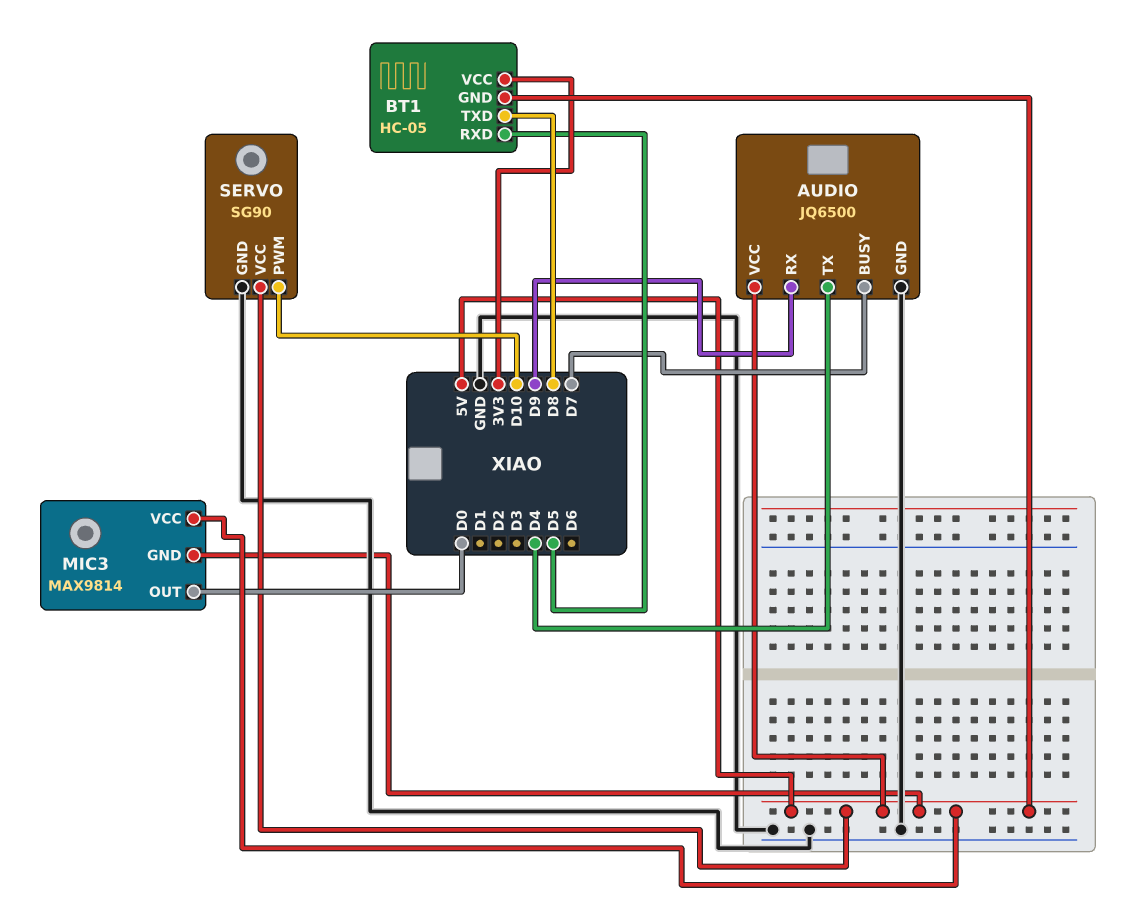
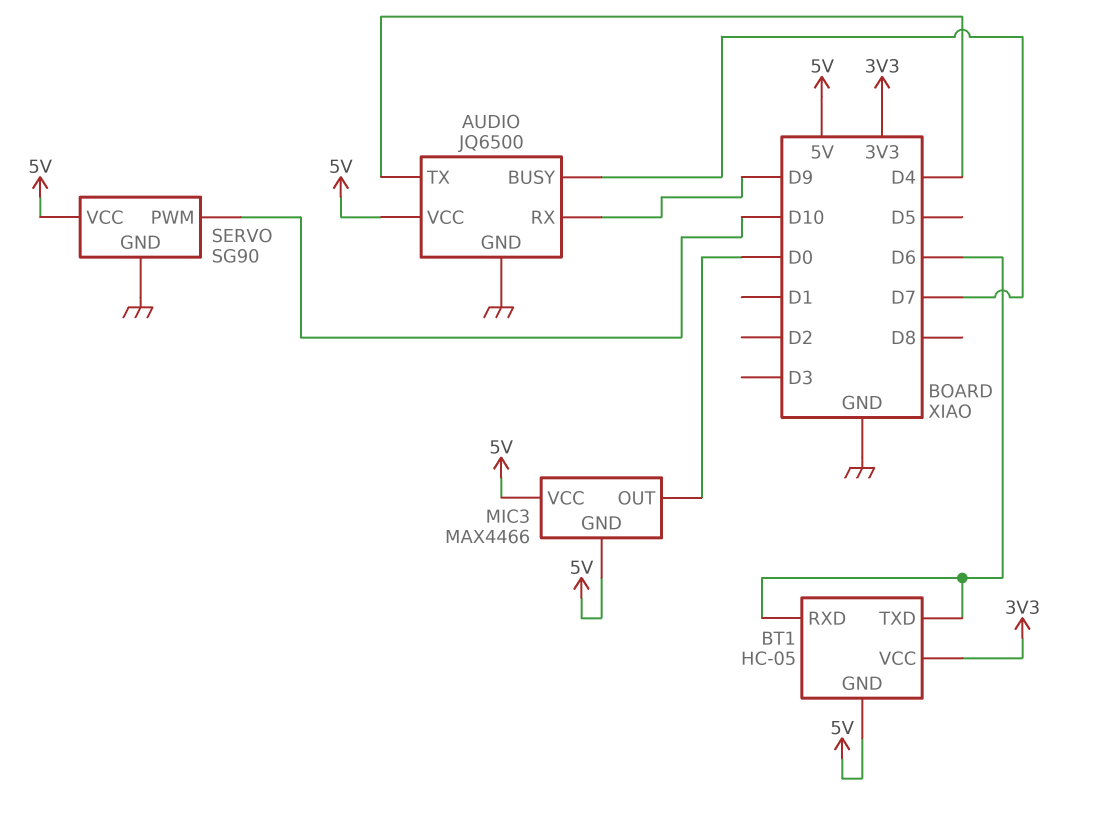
BT1 pin RXD: D5 -> D6
BT1 pin TXD: D8 -> D6
MIC3: MAX9814 -> MAX4466

